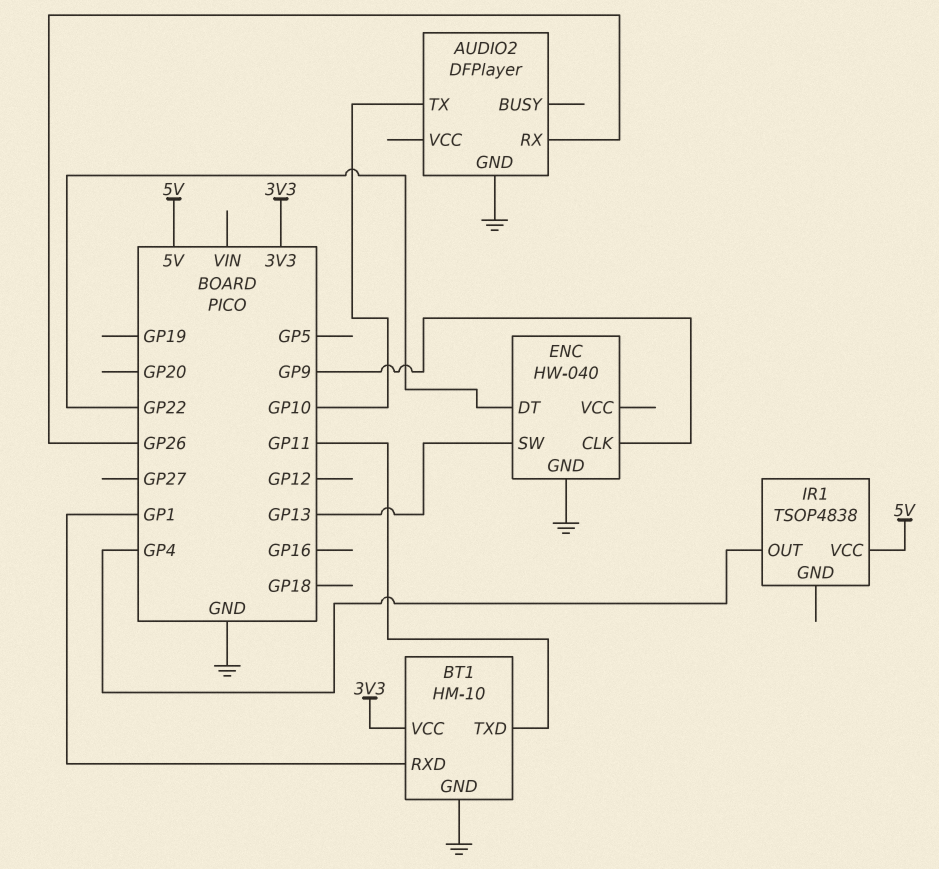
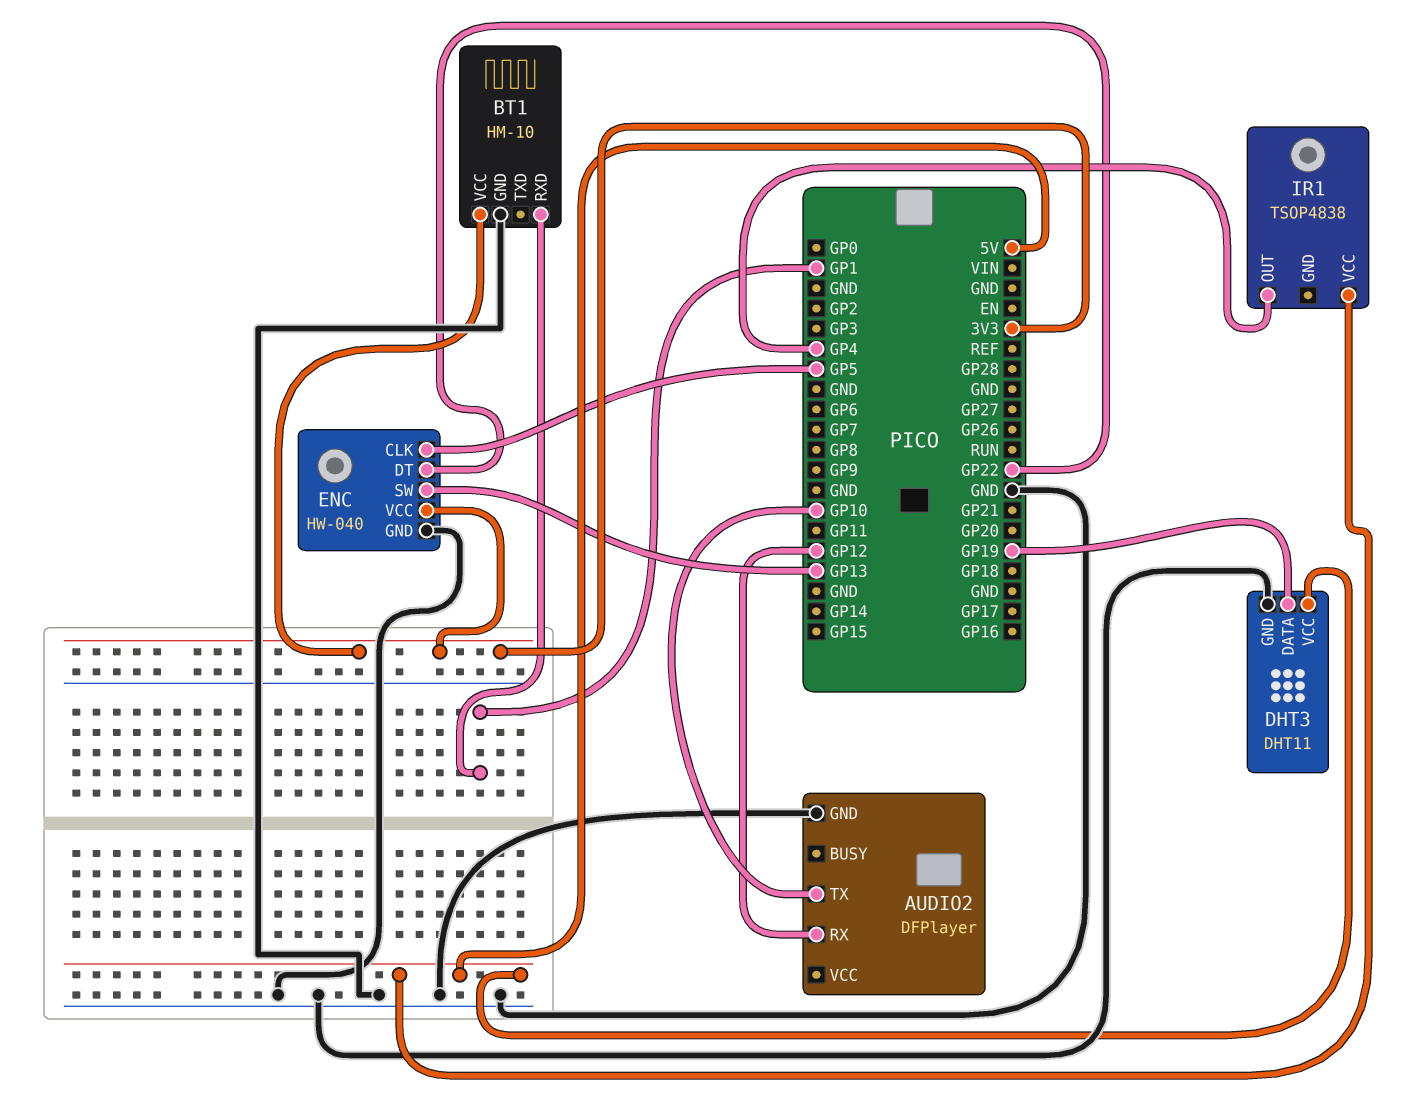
AUDIO2 pin RX: GP26 -> GP12
BT1 pin TXD: GP11 -> none
DHT3: none -> DHT11
DHT3 pin DATA: none -> GP19
DHT3 pin GND: none -> GND
DHT3 pin VCC: none -> 5V
ENC pin CLK: GP9 -> GP5
ENC pin VCC: none -> 3V3

